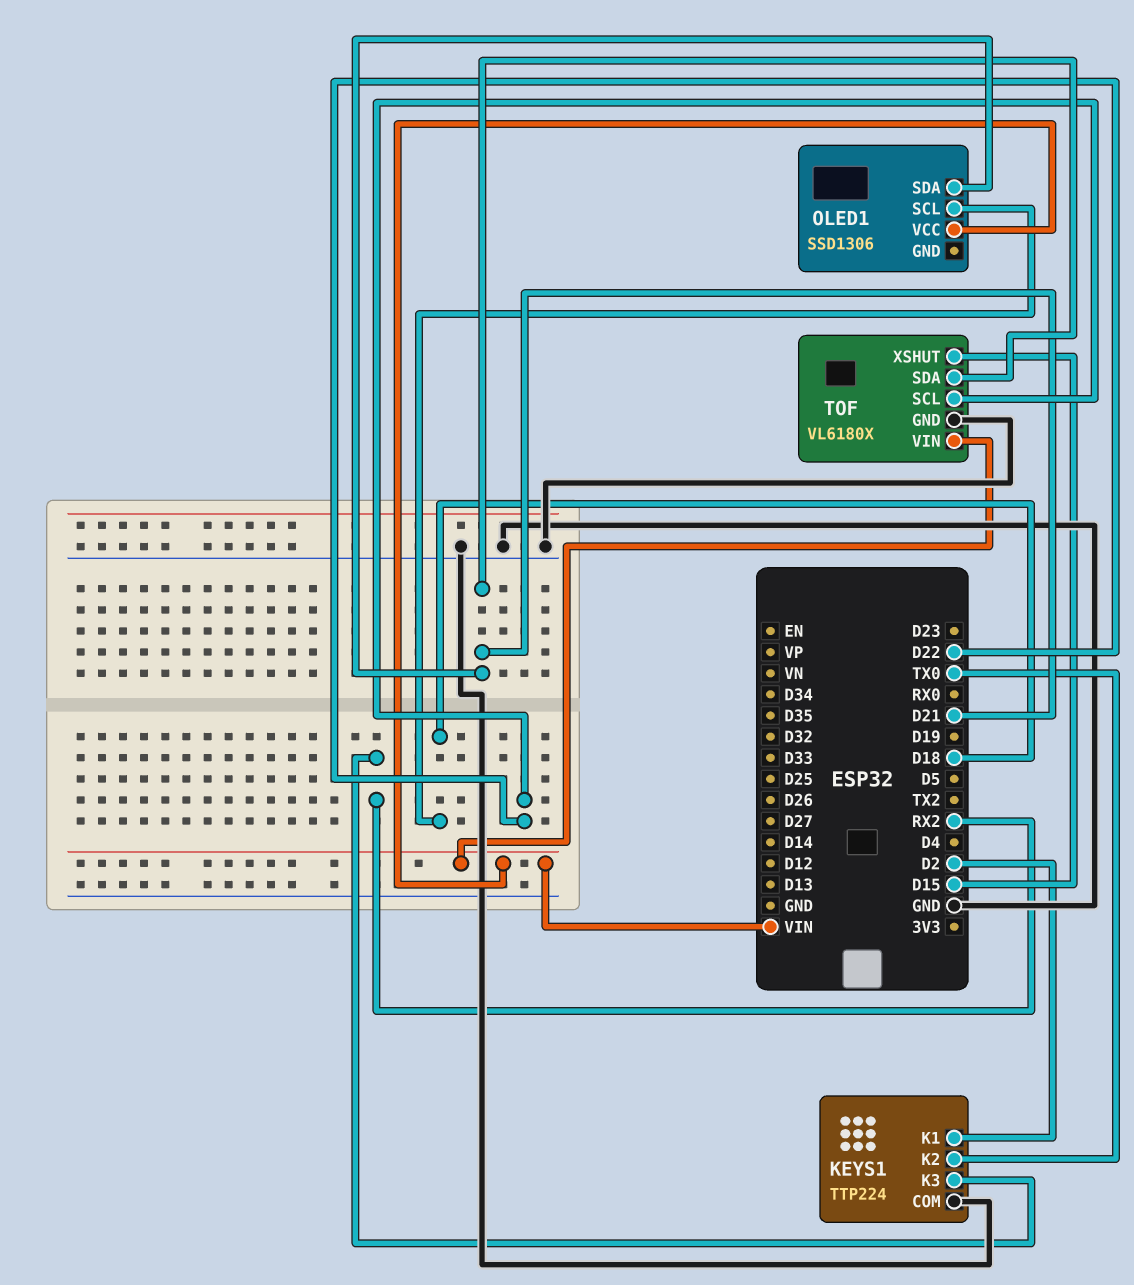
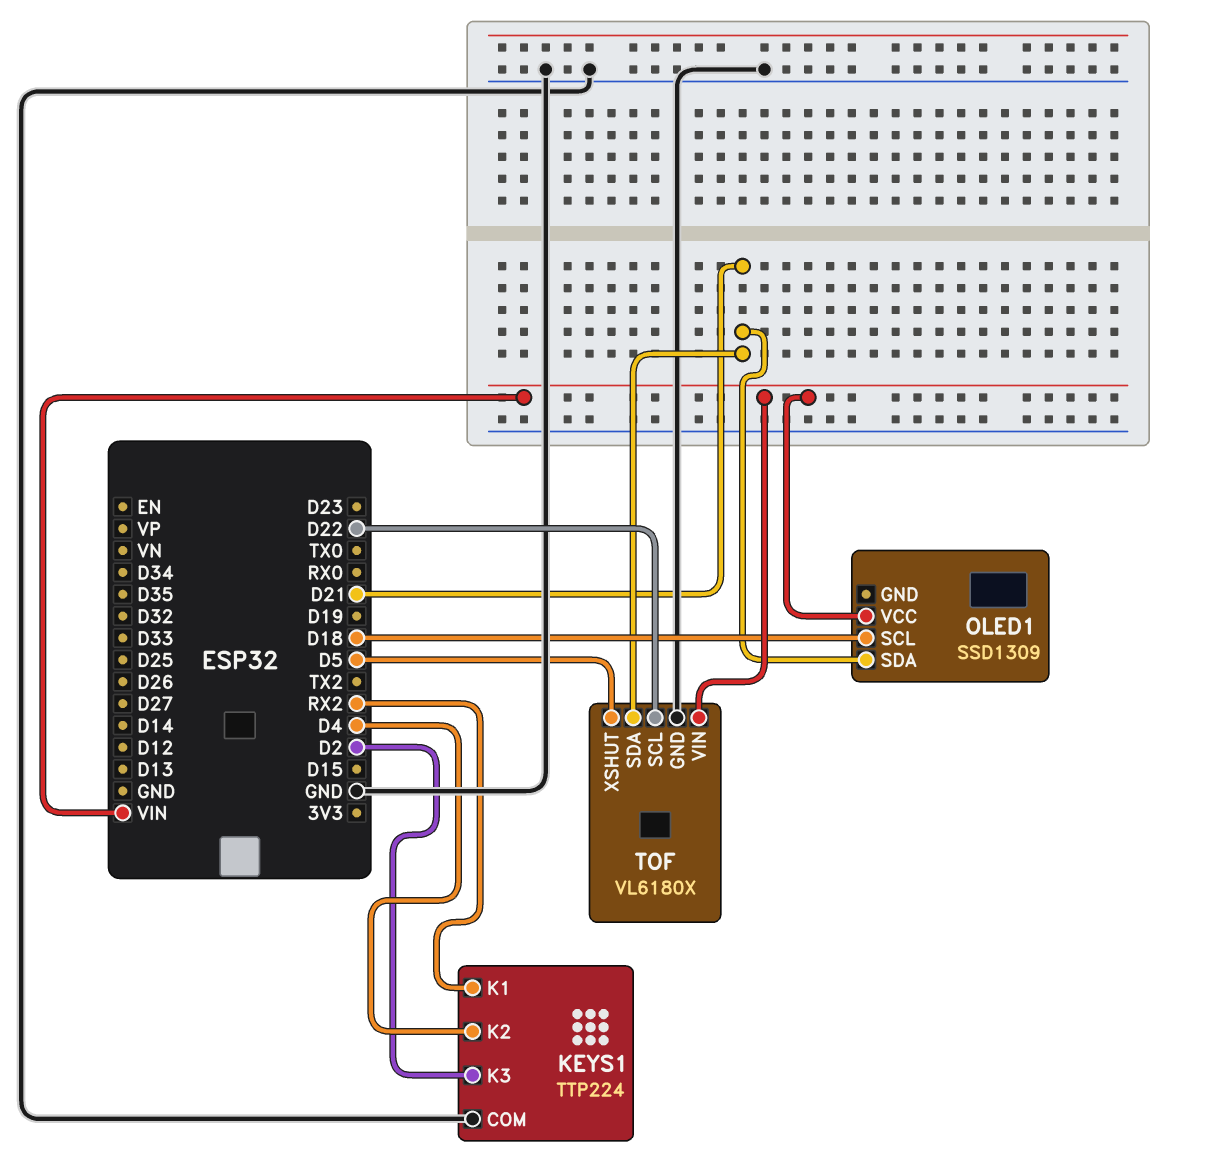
KEYS1 pin K1: D2 -> RX2
KEYS1 pin K2: TX0 -> D4
KEYS1 pin K3: RX2 -> D2
OLED1: SSD1306 -> SSD1309
TOF pin XSHUT: D15 -> D5

